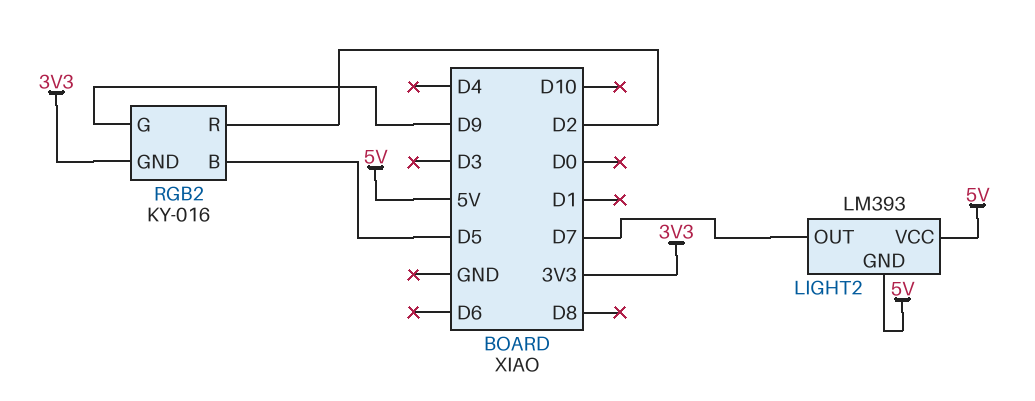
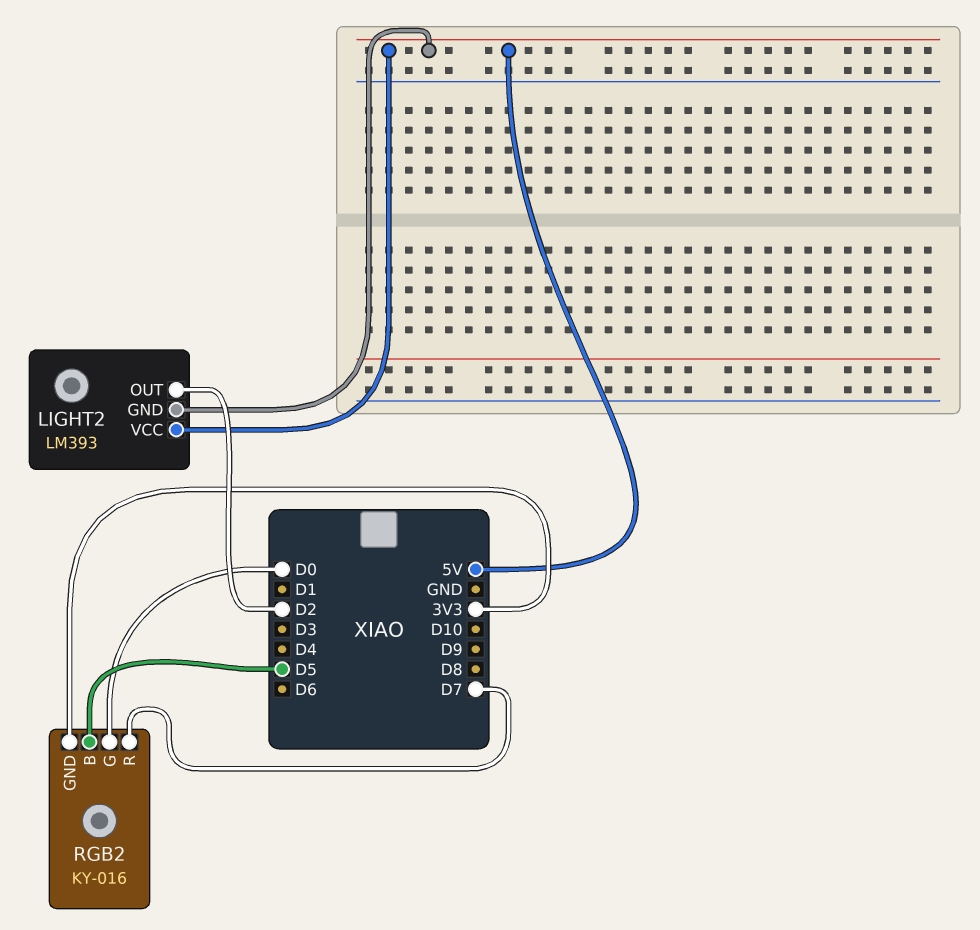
LIGHT2 pin OUT: D7 -> D2
RGB2 pin G: D9 -> D0
RGB2 pin R: D2 -> D7

